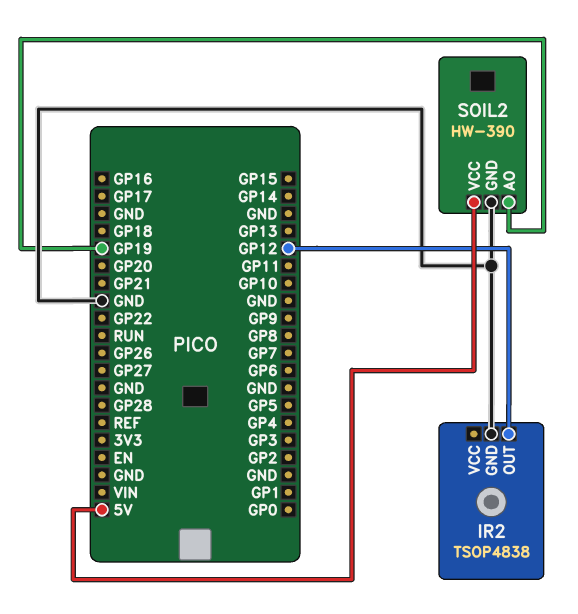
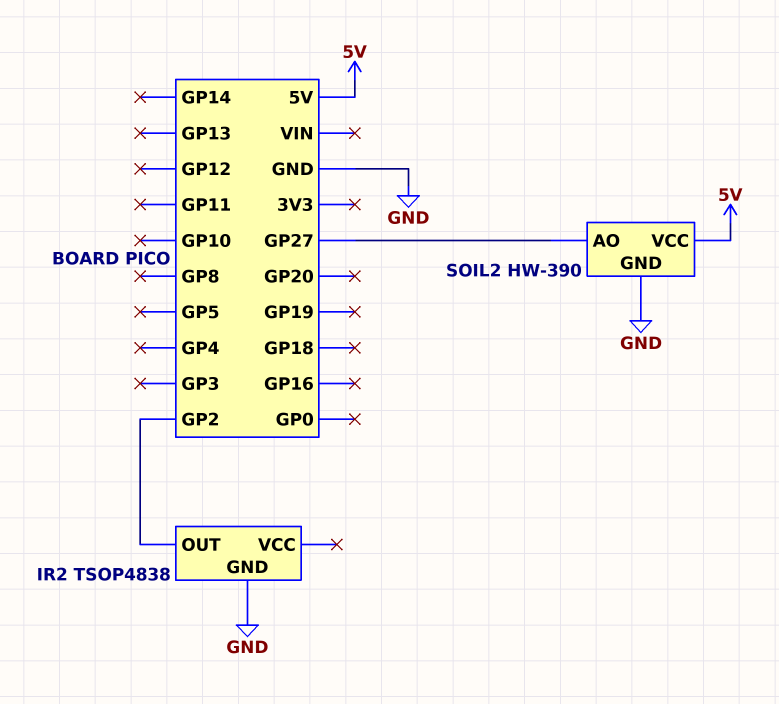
IR2 pin OUT: GP12 -> GP2
SOIL2 pin AO: GP19 -> GP27

